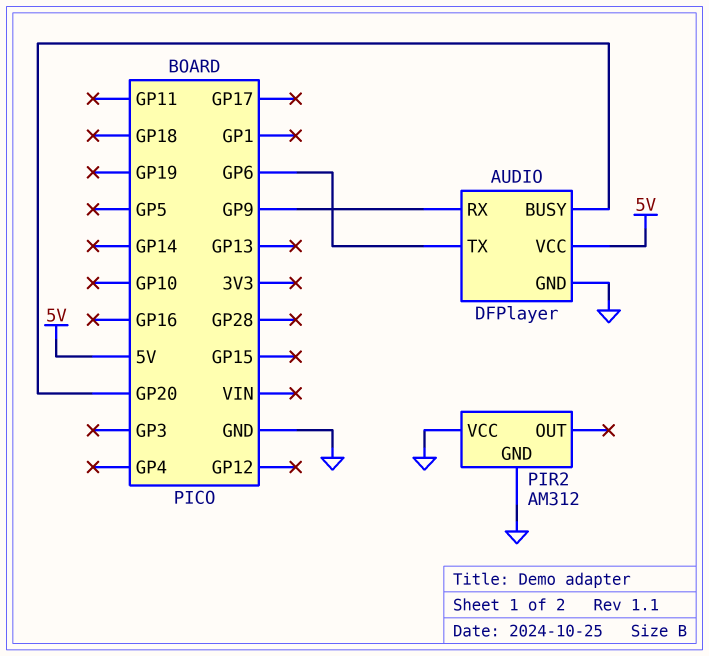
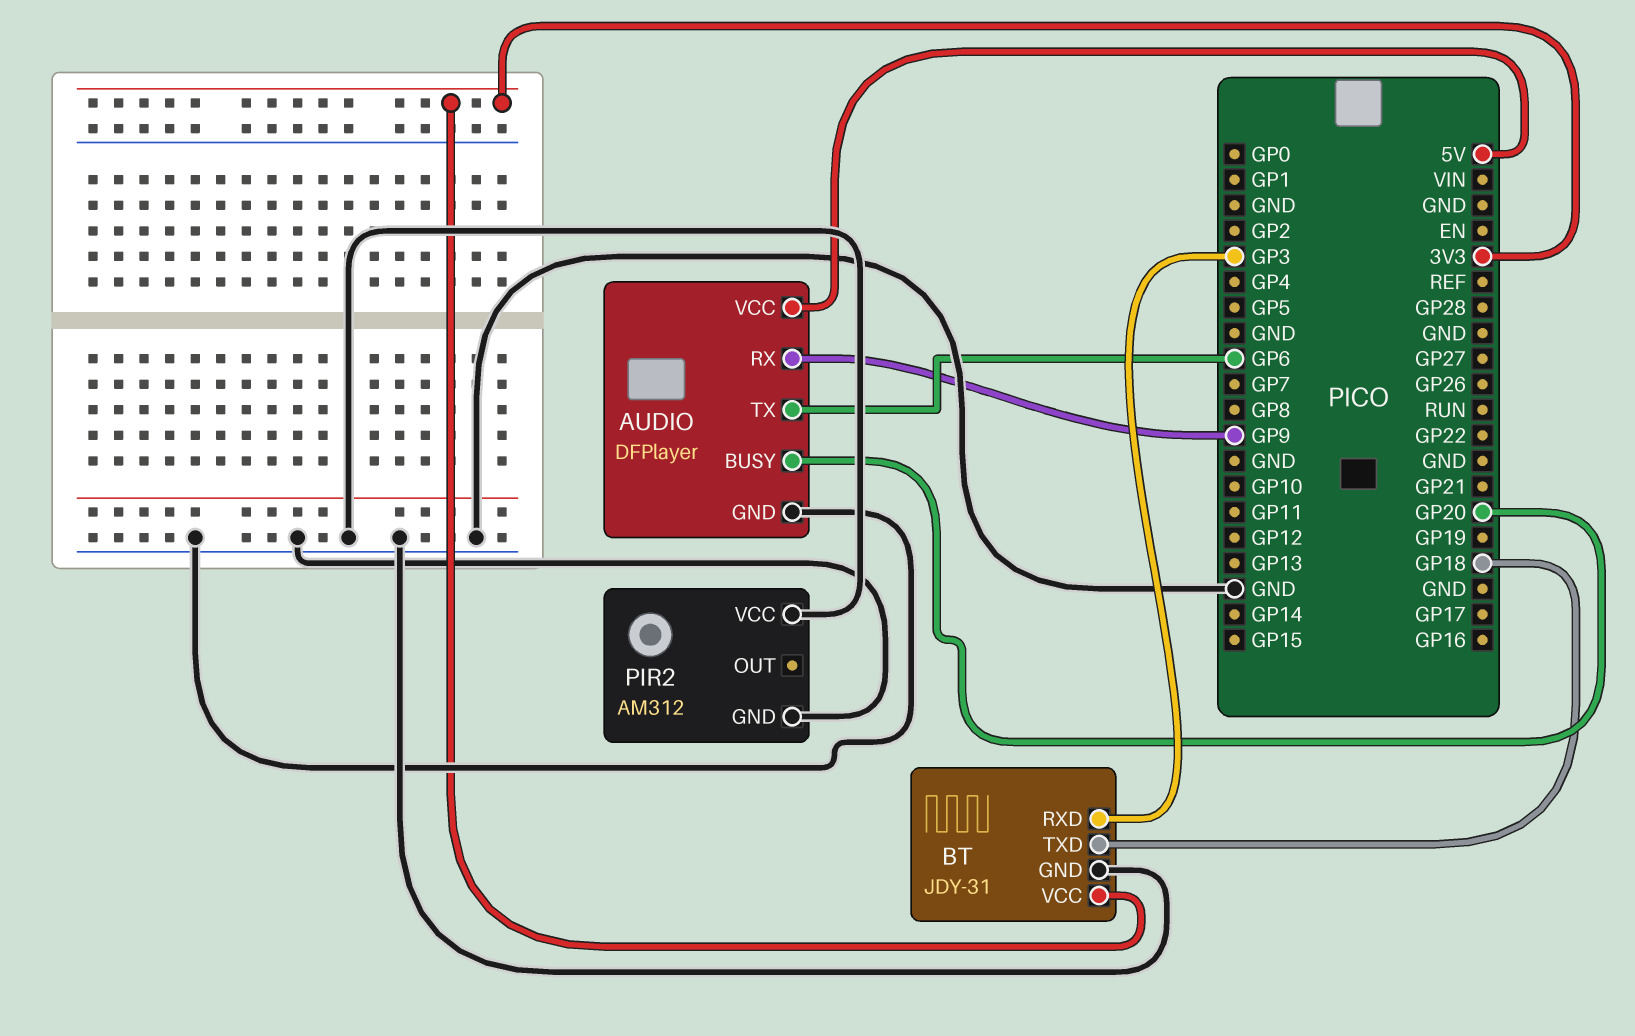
BT: none -> JDY-31
BT pin GND: none -> GND
BT pin RXD: none -> GP3
BT pin TXD: none -> GP18
BT pin VCC: none -> 3V3

